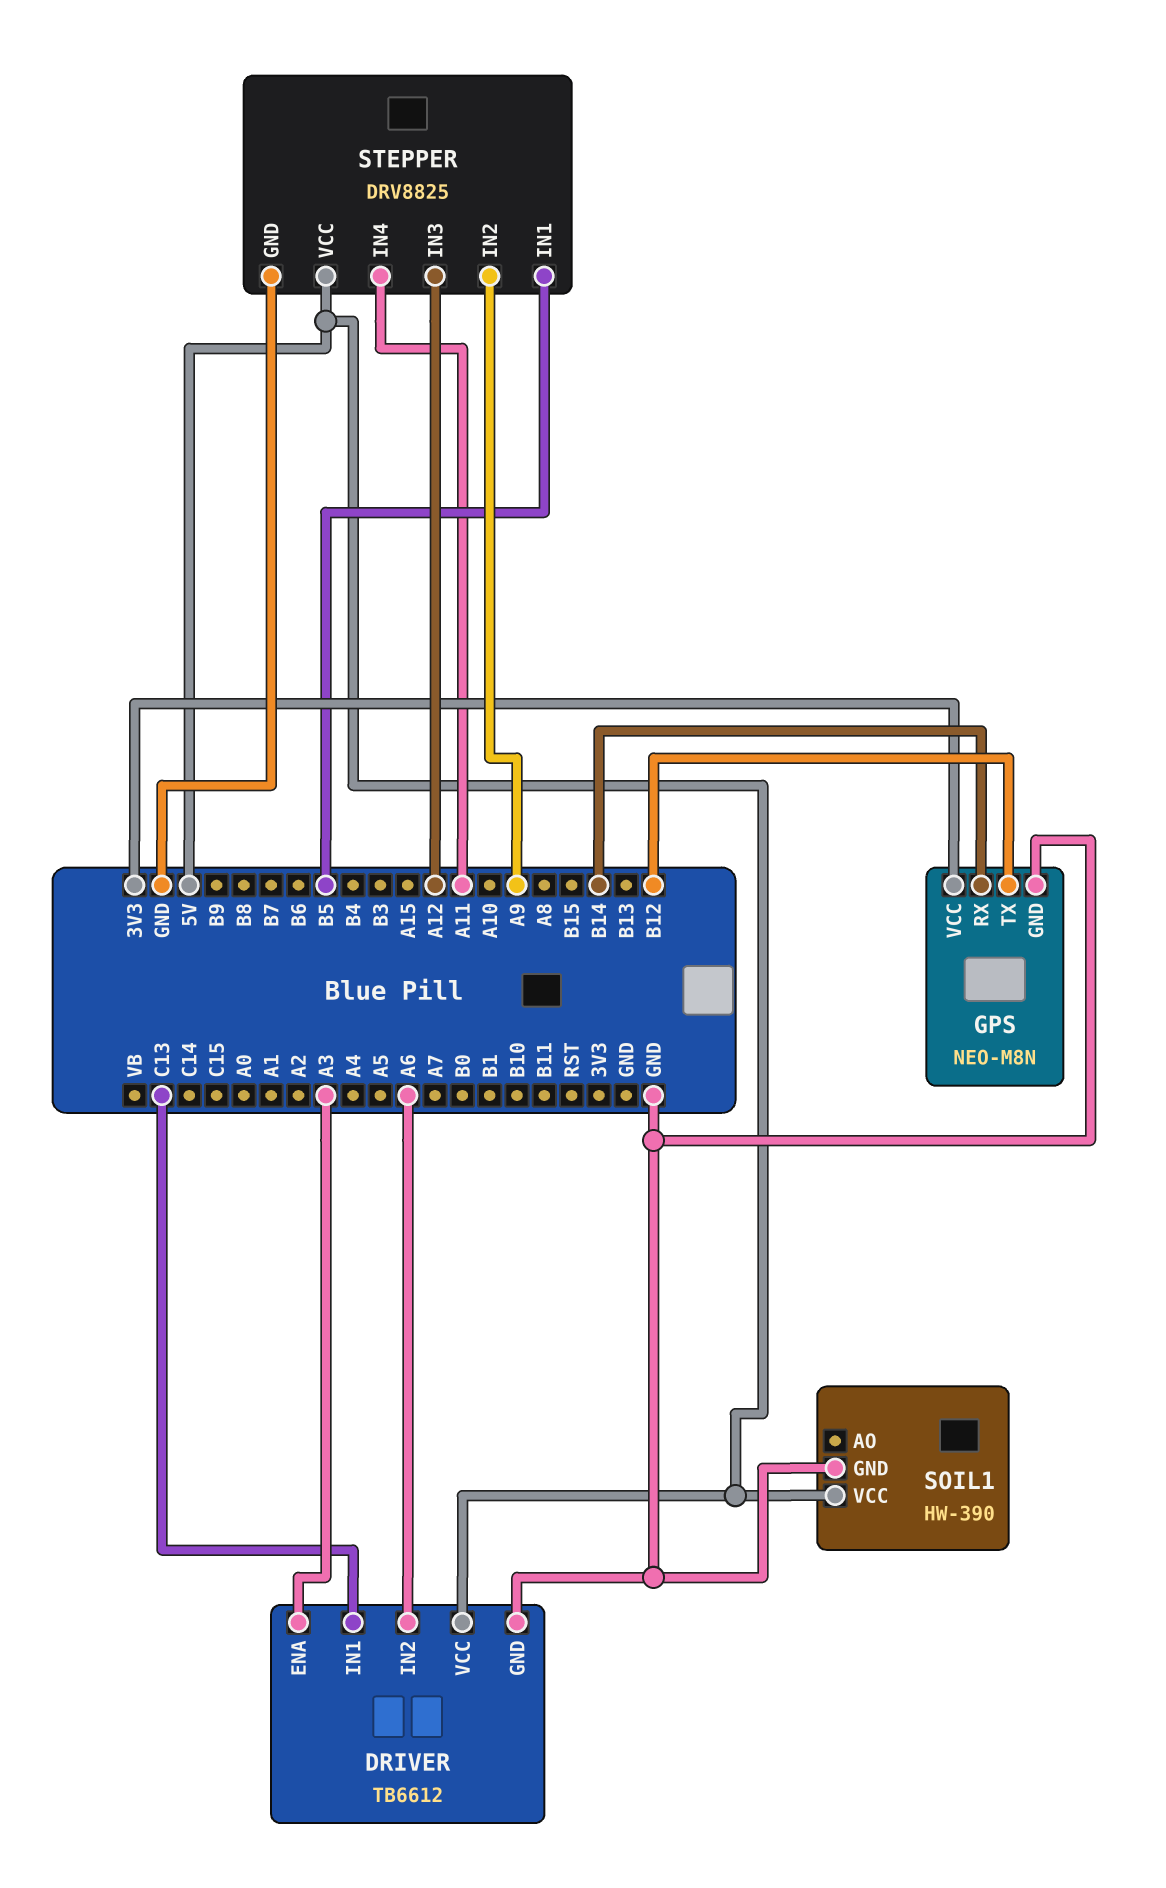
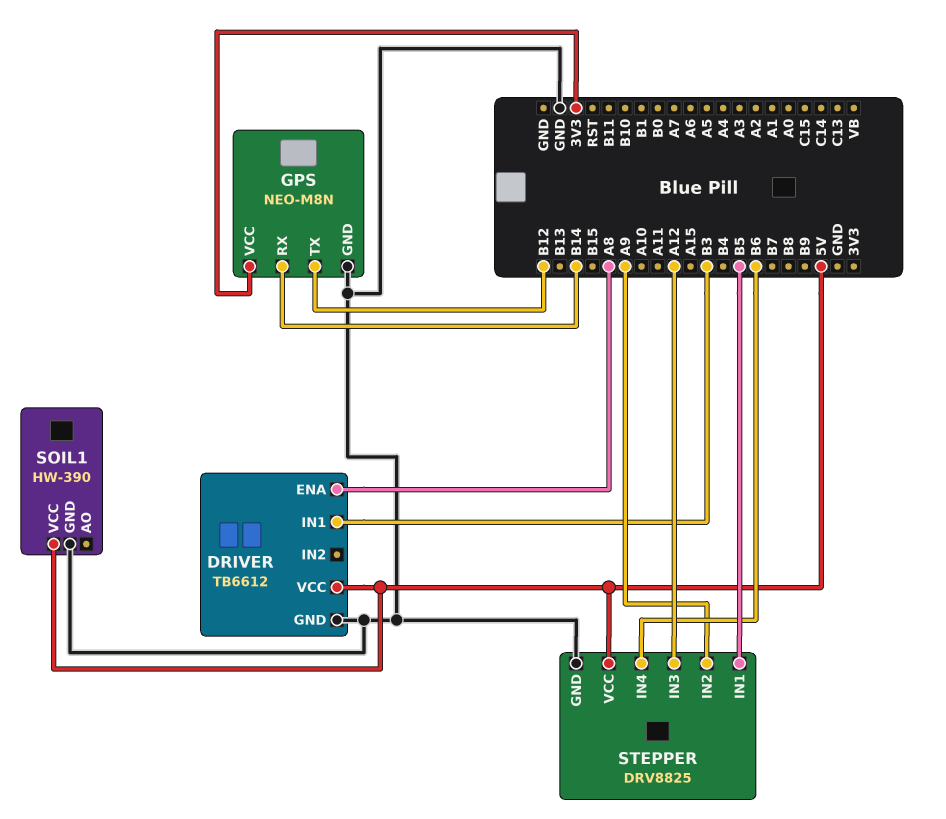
DRIVER pin ENA: A3 -> A8
DRIVER pin IN1: C13 -> B3
DRIVER pin IN2: A6 -> none
STEPPER pin IN4: A11 -> B6

